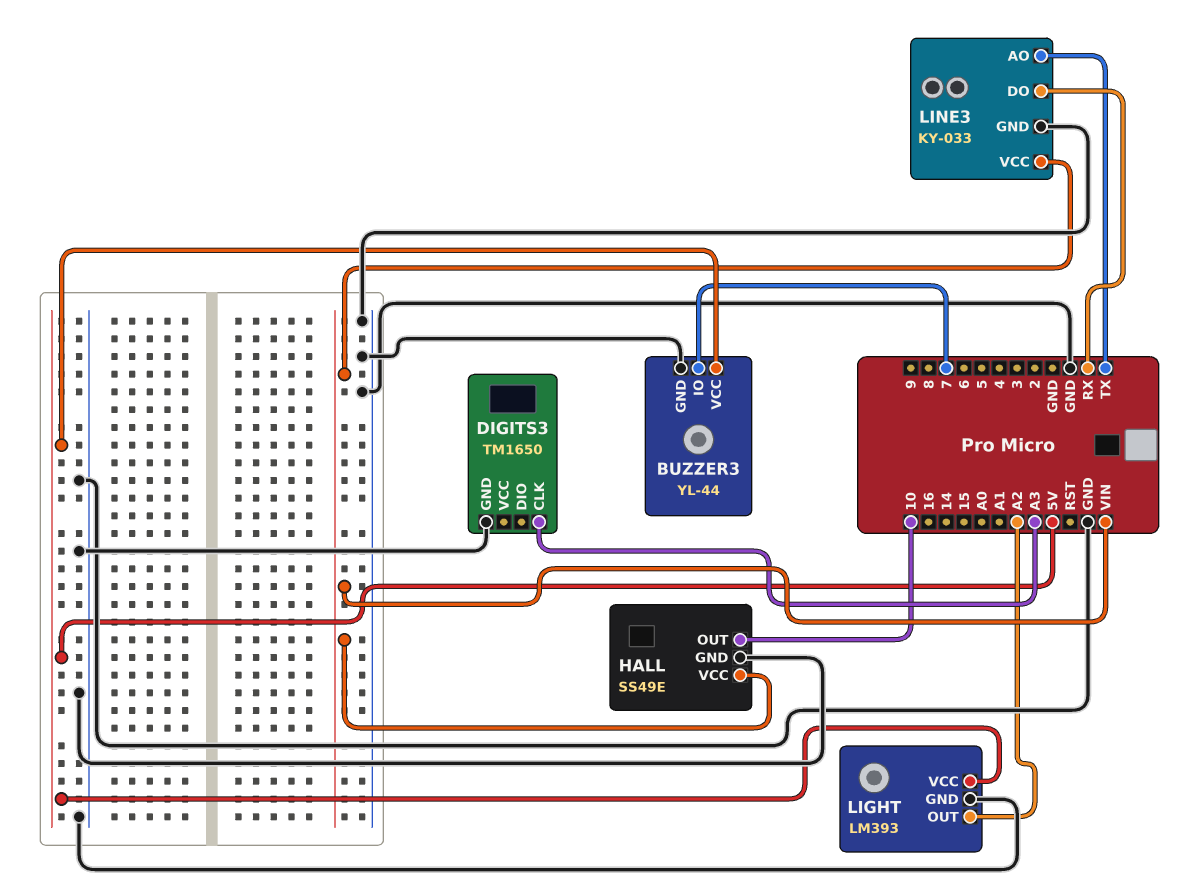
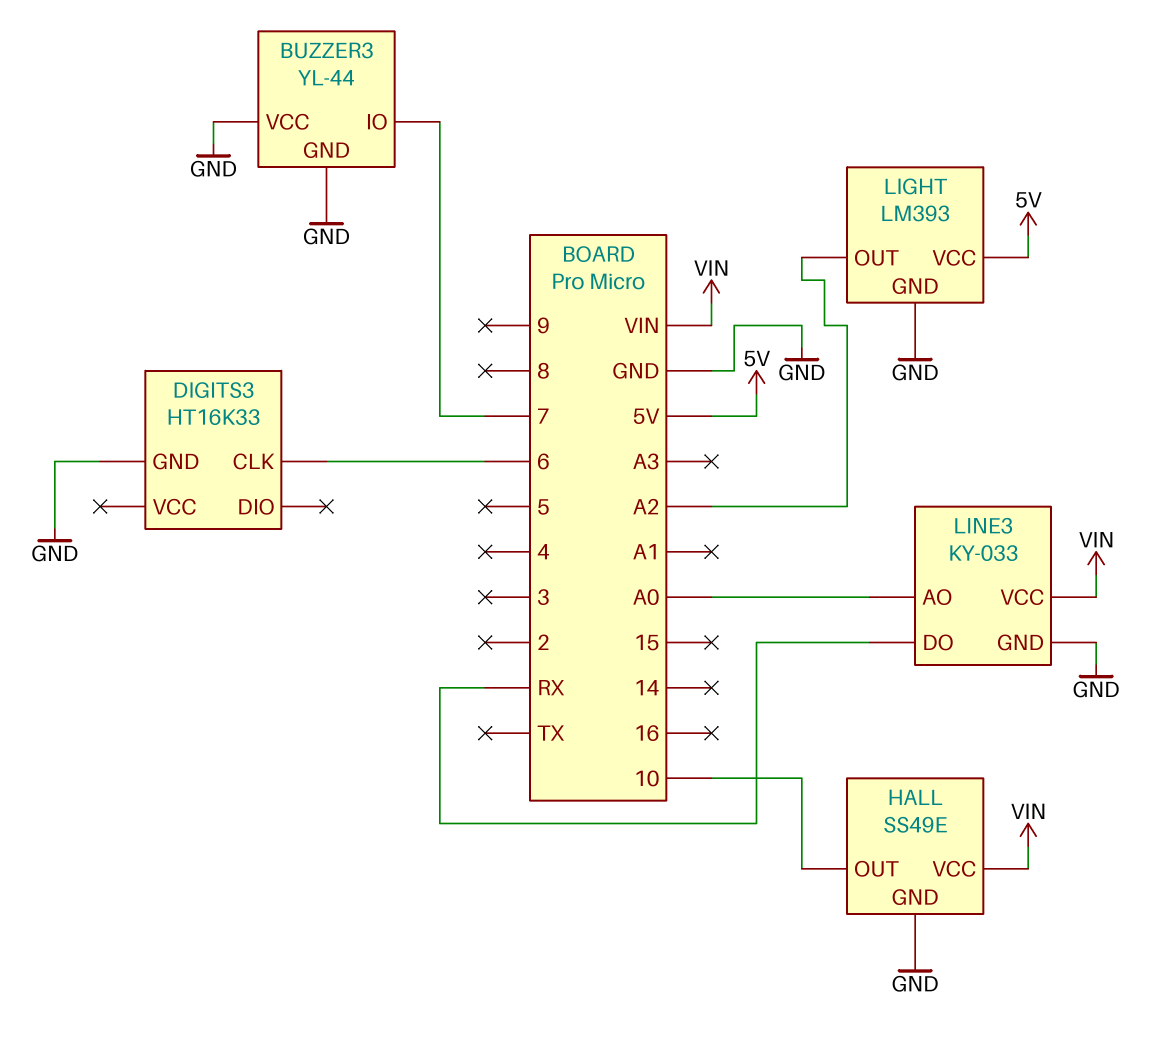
BUZZER3 pin VCC: 5V -> GND
DIGITS3: TM1650 -> HT16K33
DIGITS3 pin CLK: A3 -> 6
LINE3 pin AO: TX -> A0

